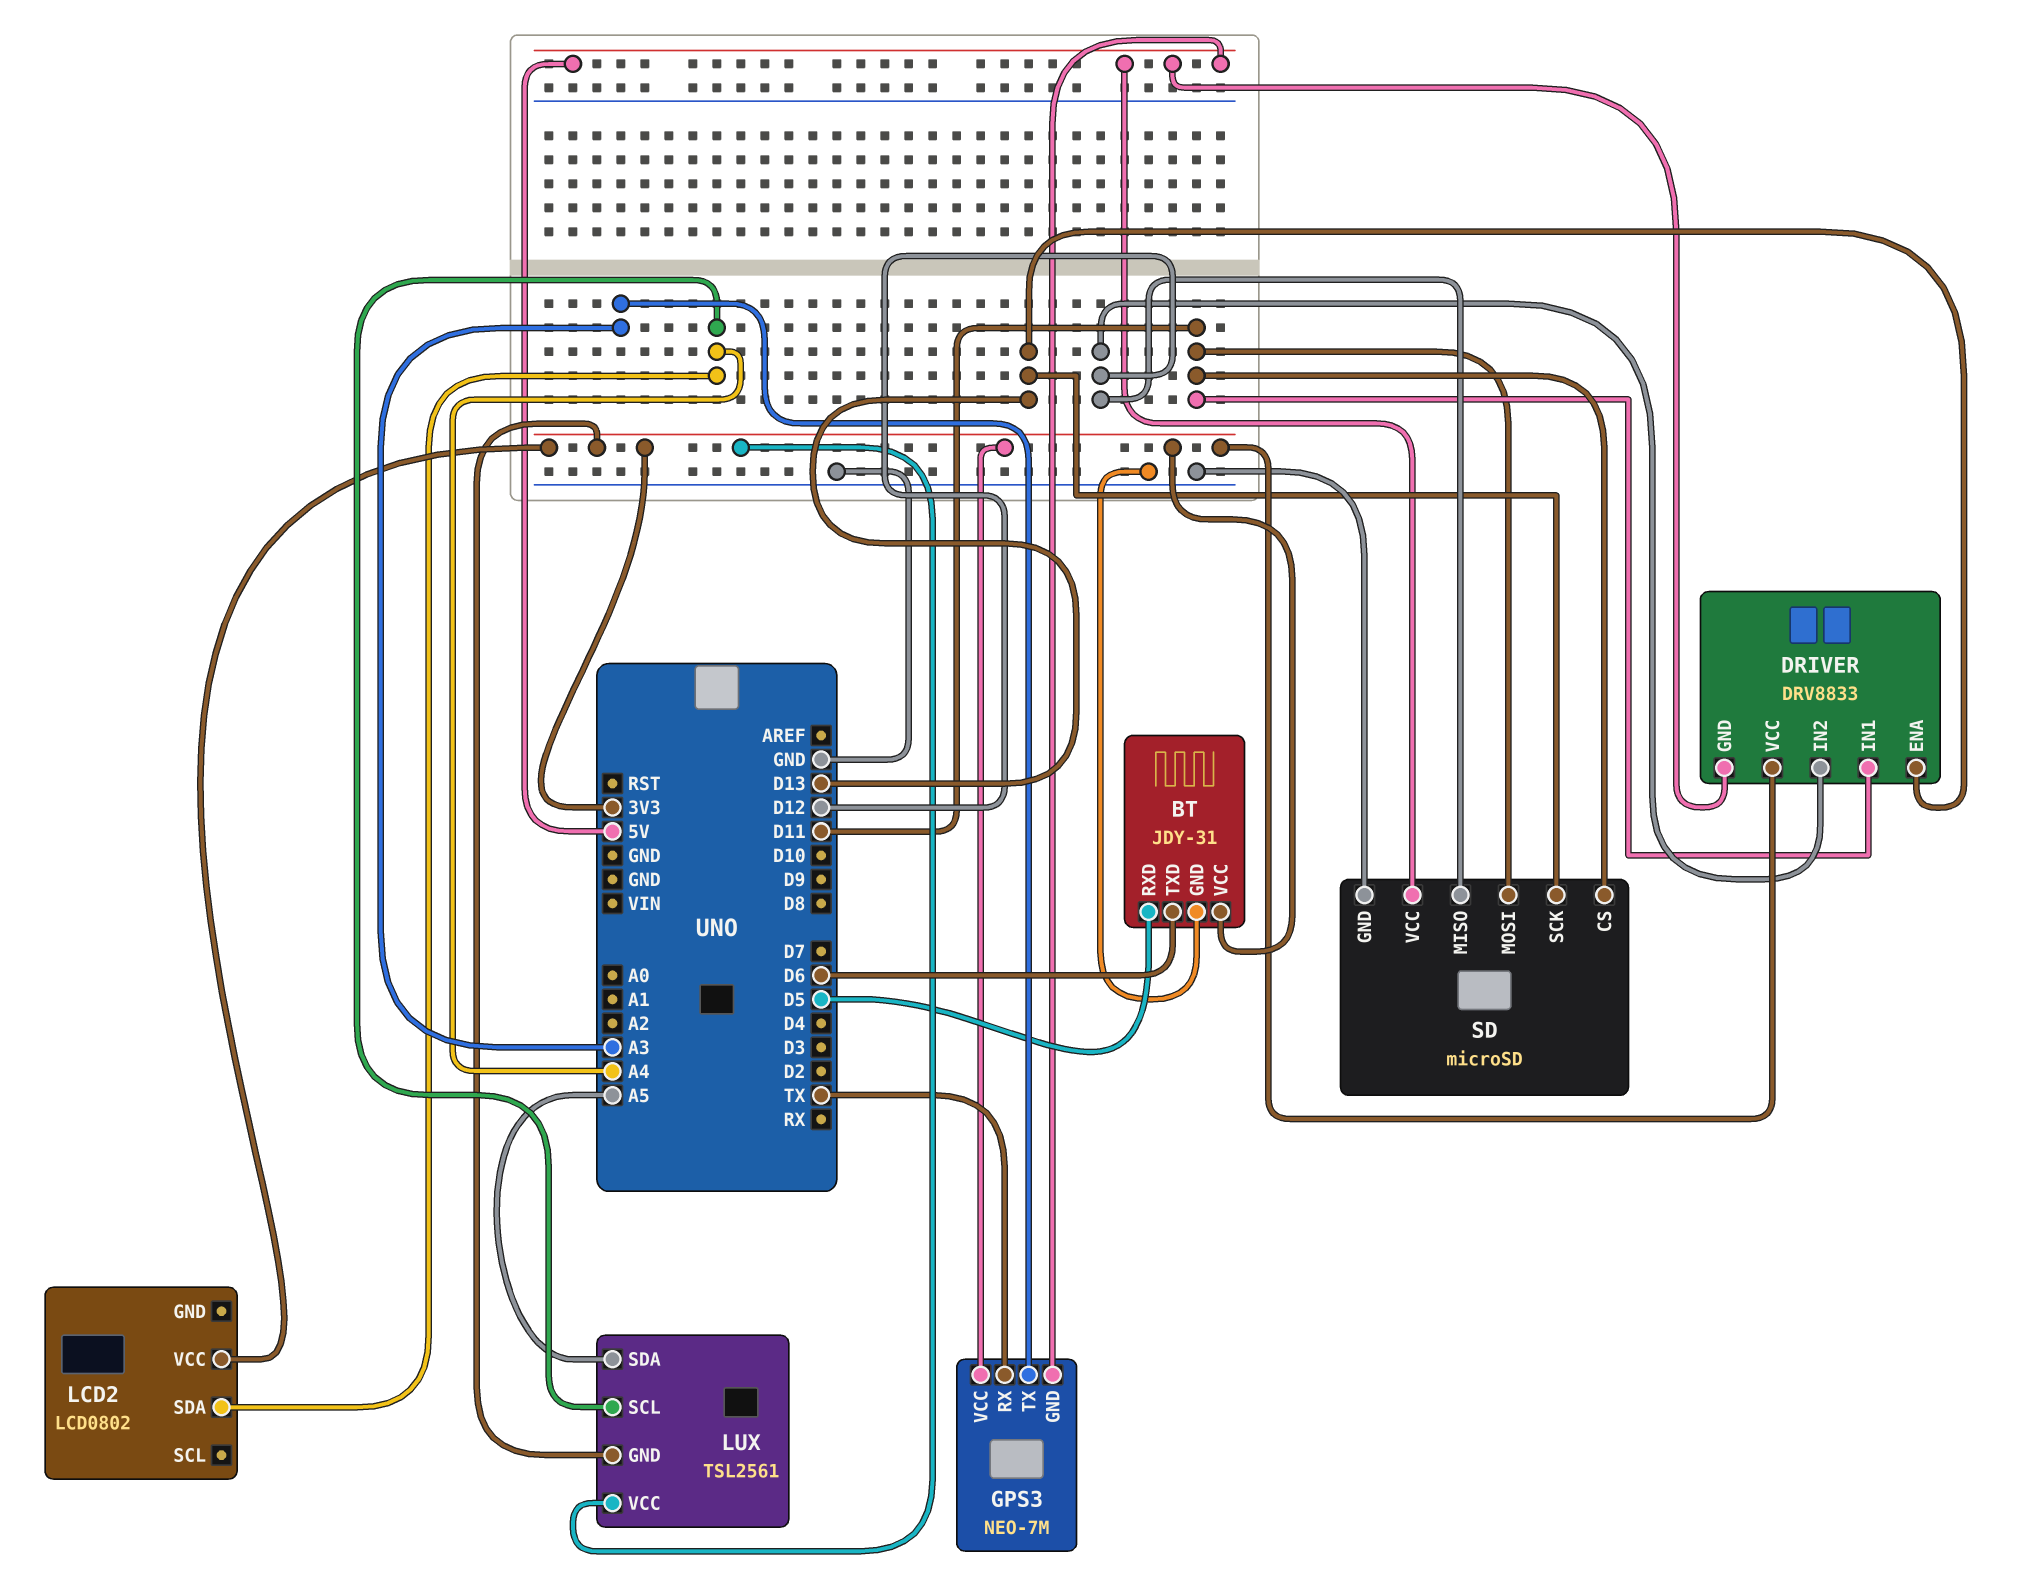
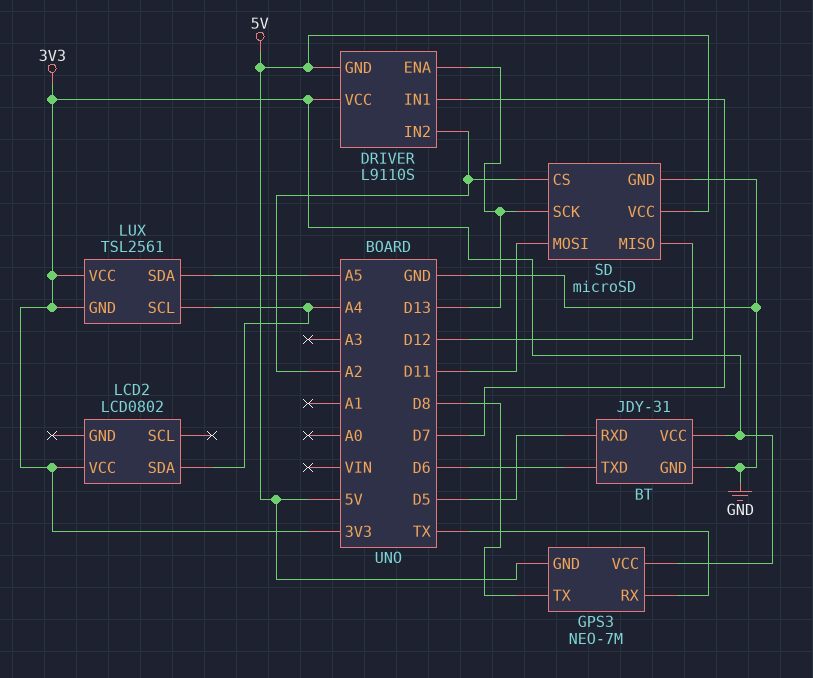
DRIVER: DRV8833 -> L9110S
DRIVER pin IN1: D11 -> D7
DRIVER pin IN2: D12 -> A2
GPS3 pin TX: A3 -> D8
SD pin CS: D11 -> A2

